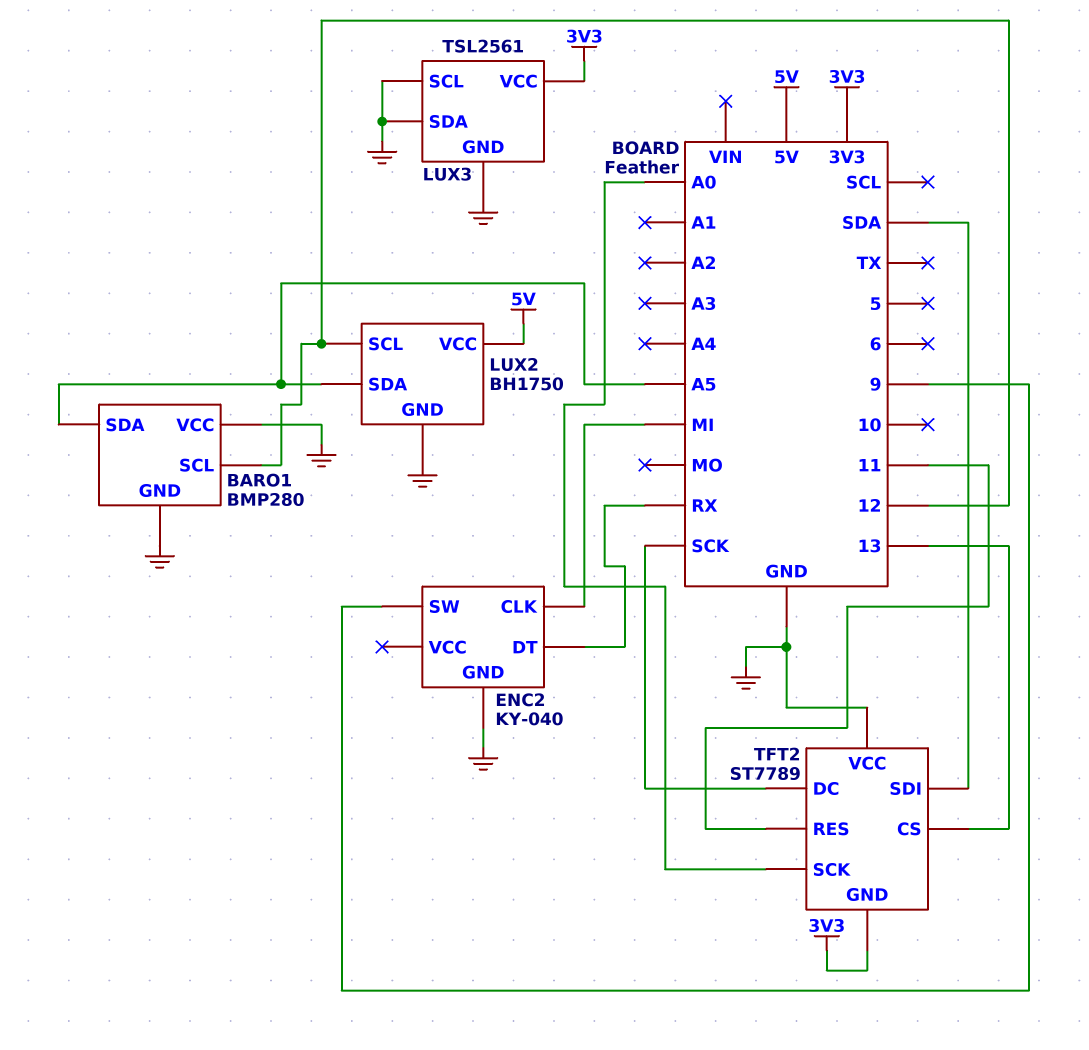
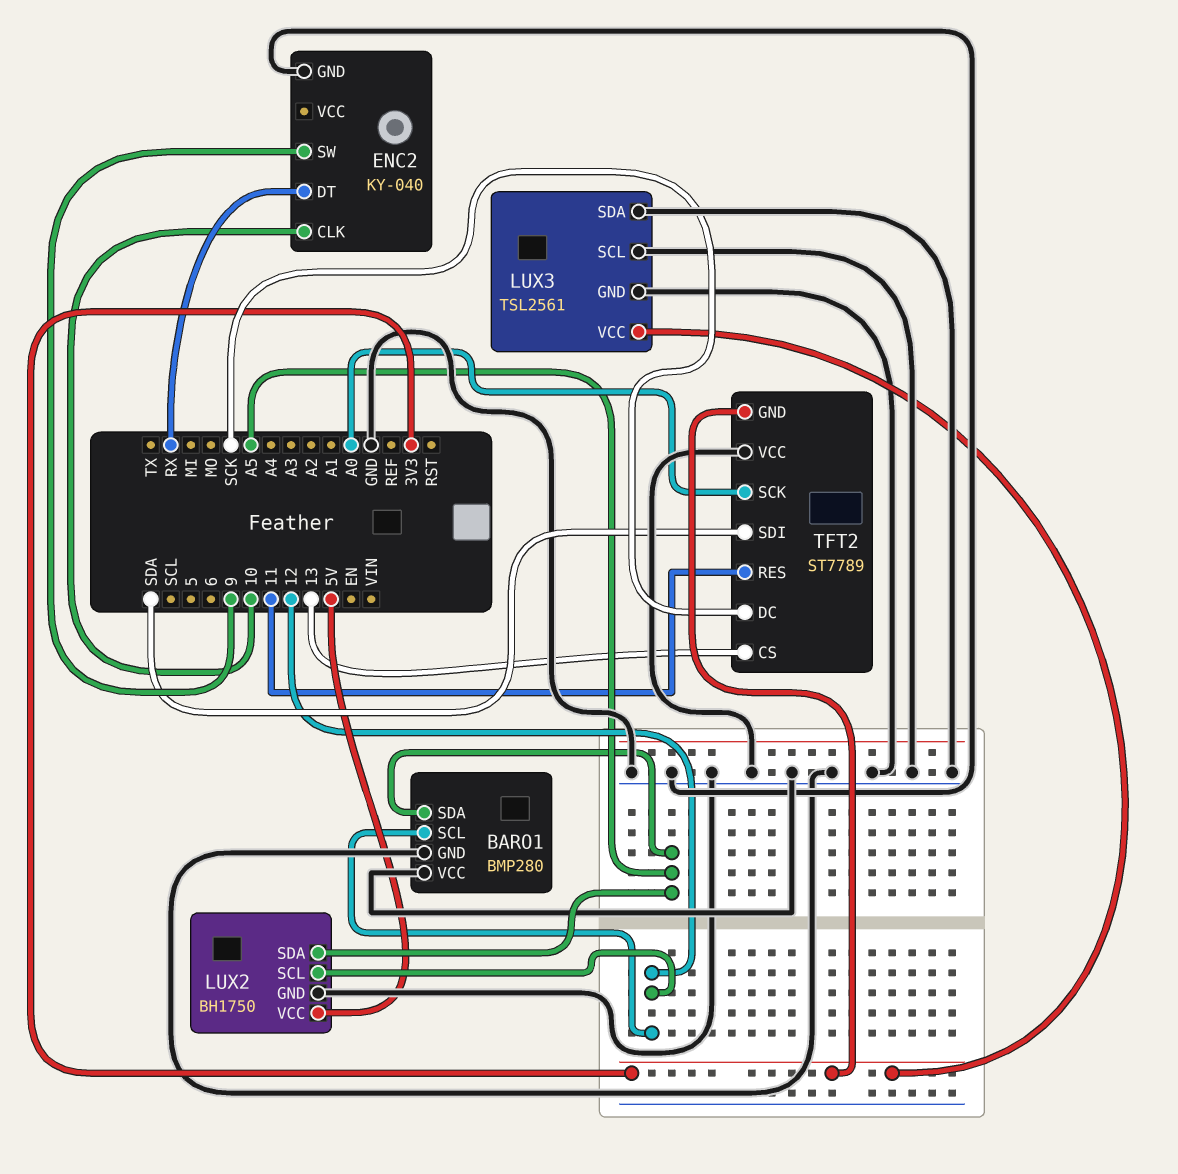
ENC2 pin CLK: MI -> 10

